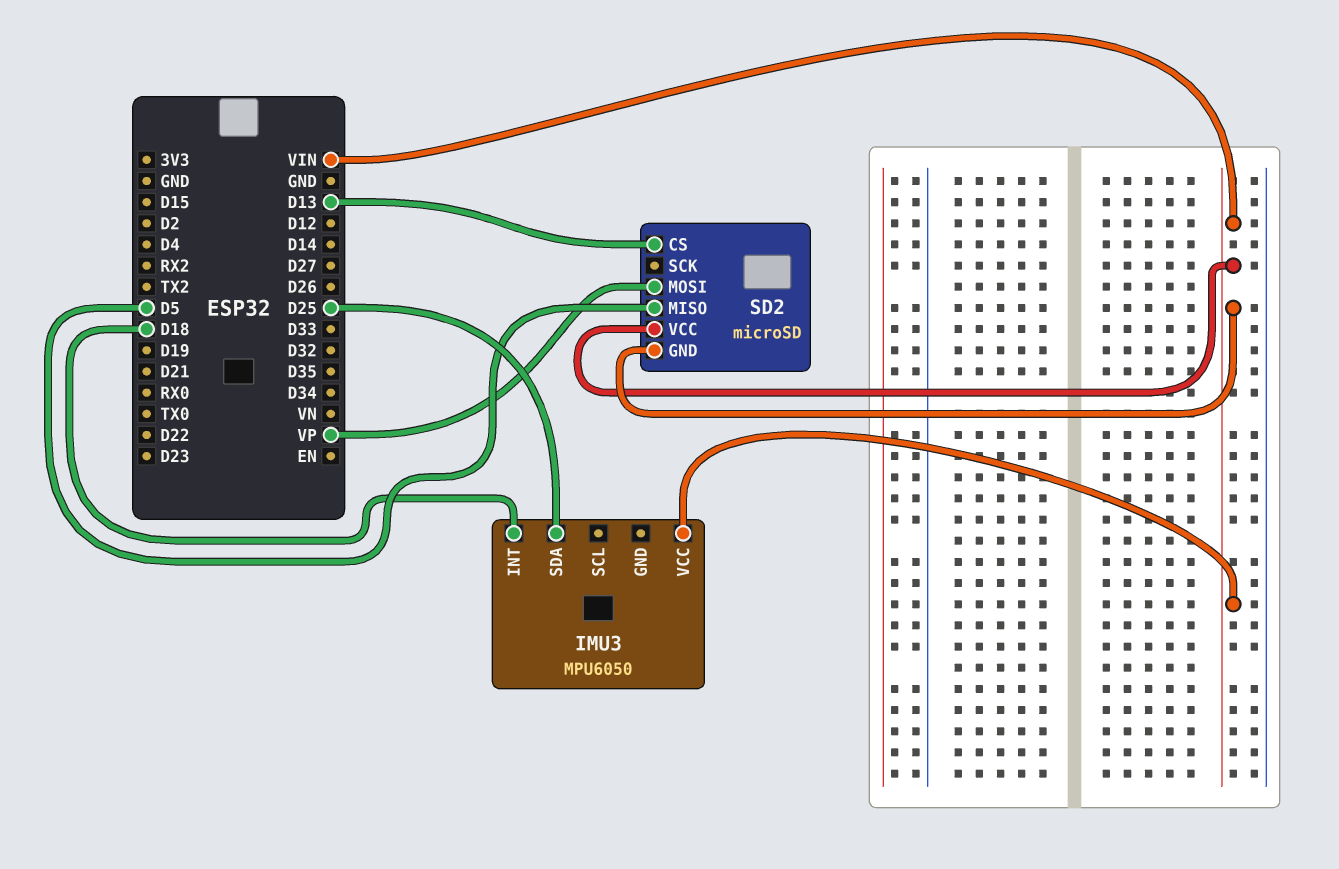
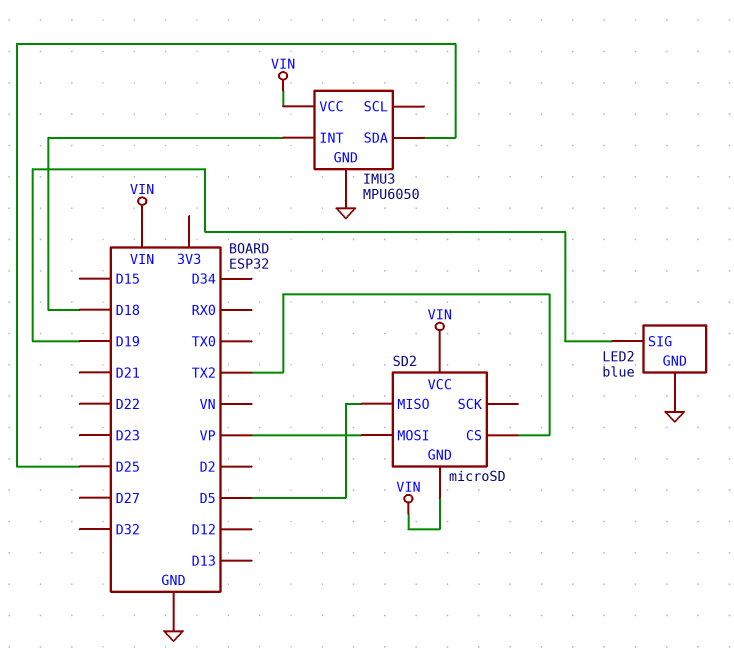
IMU3 pin GND: none -> GND
LED2: none -> blue
LED2 pin GND: none -> GND
LED2 pin SIG: none -> D19
SD2 pin CS: D13 -> TX2

